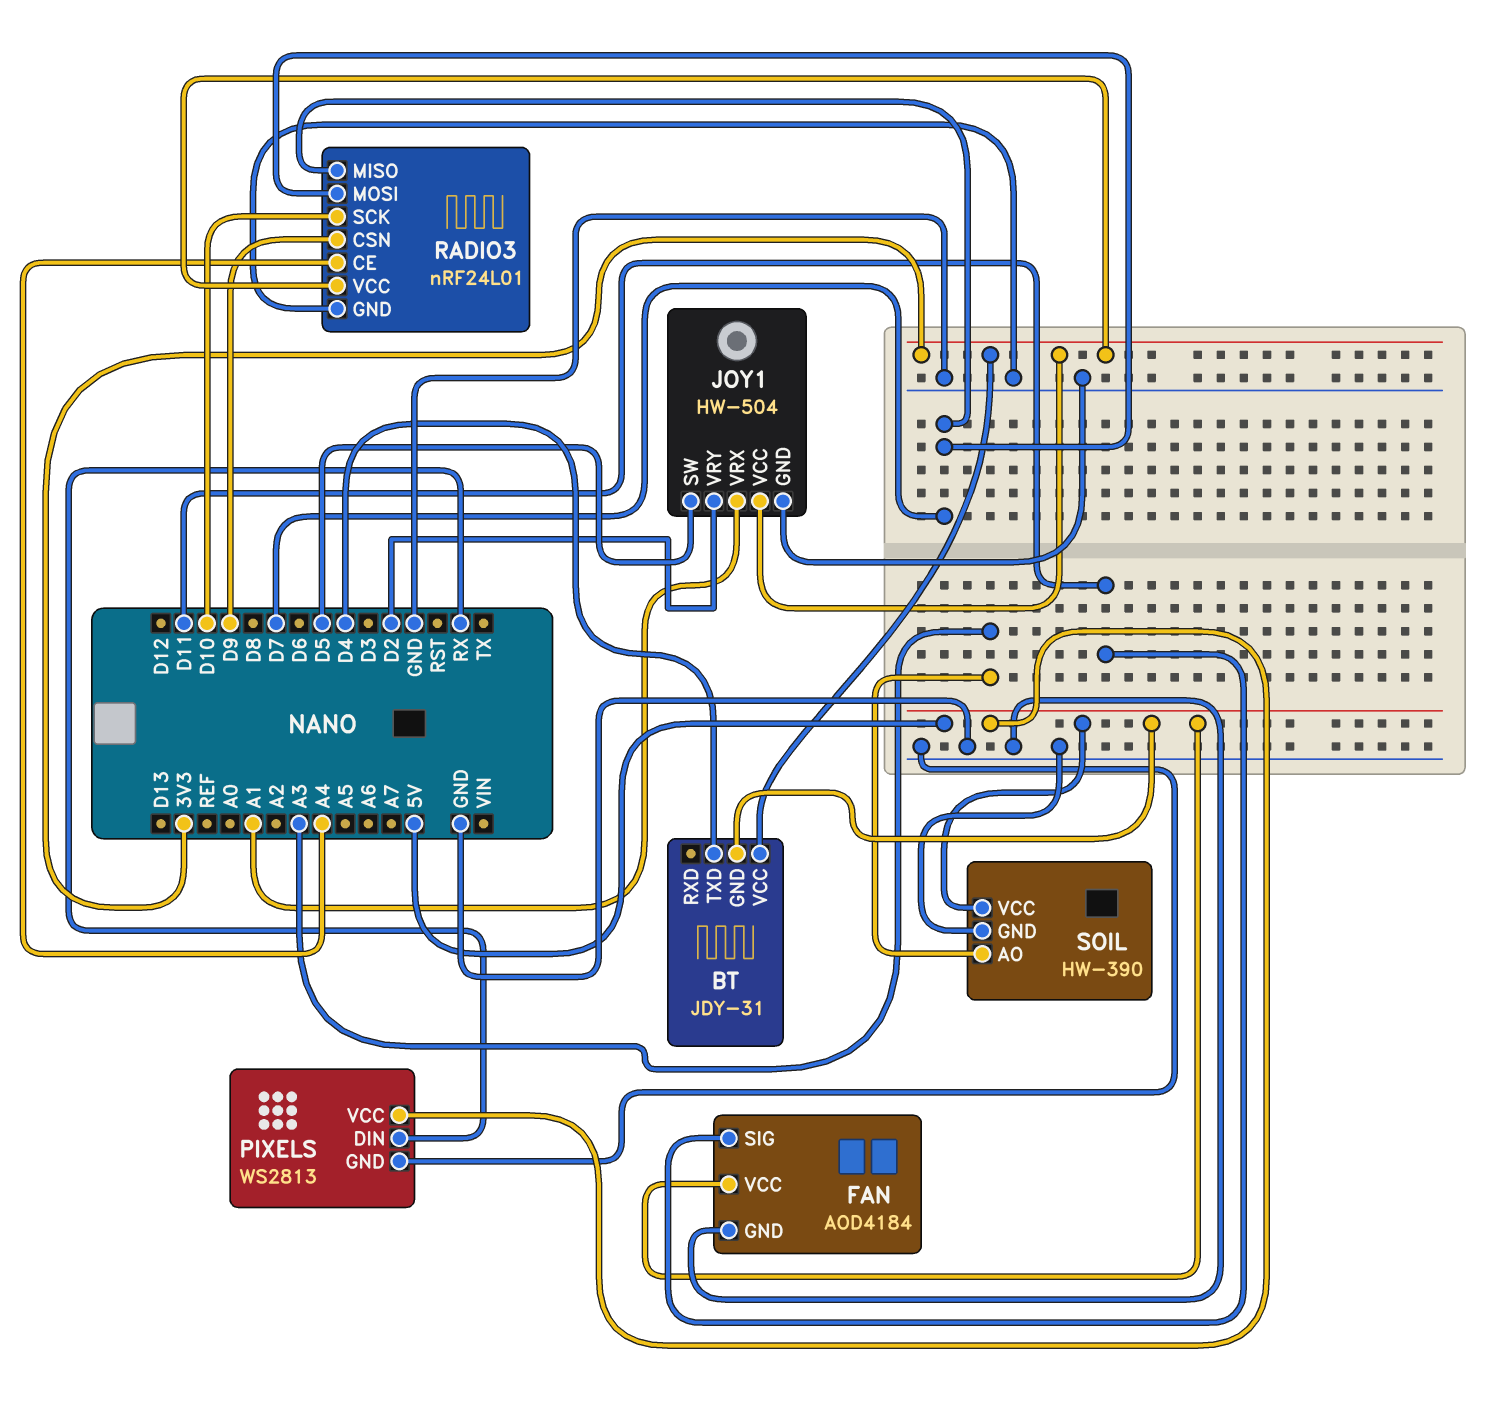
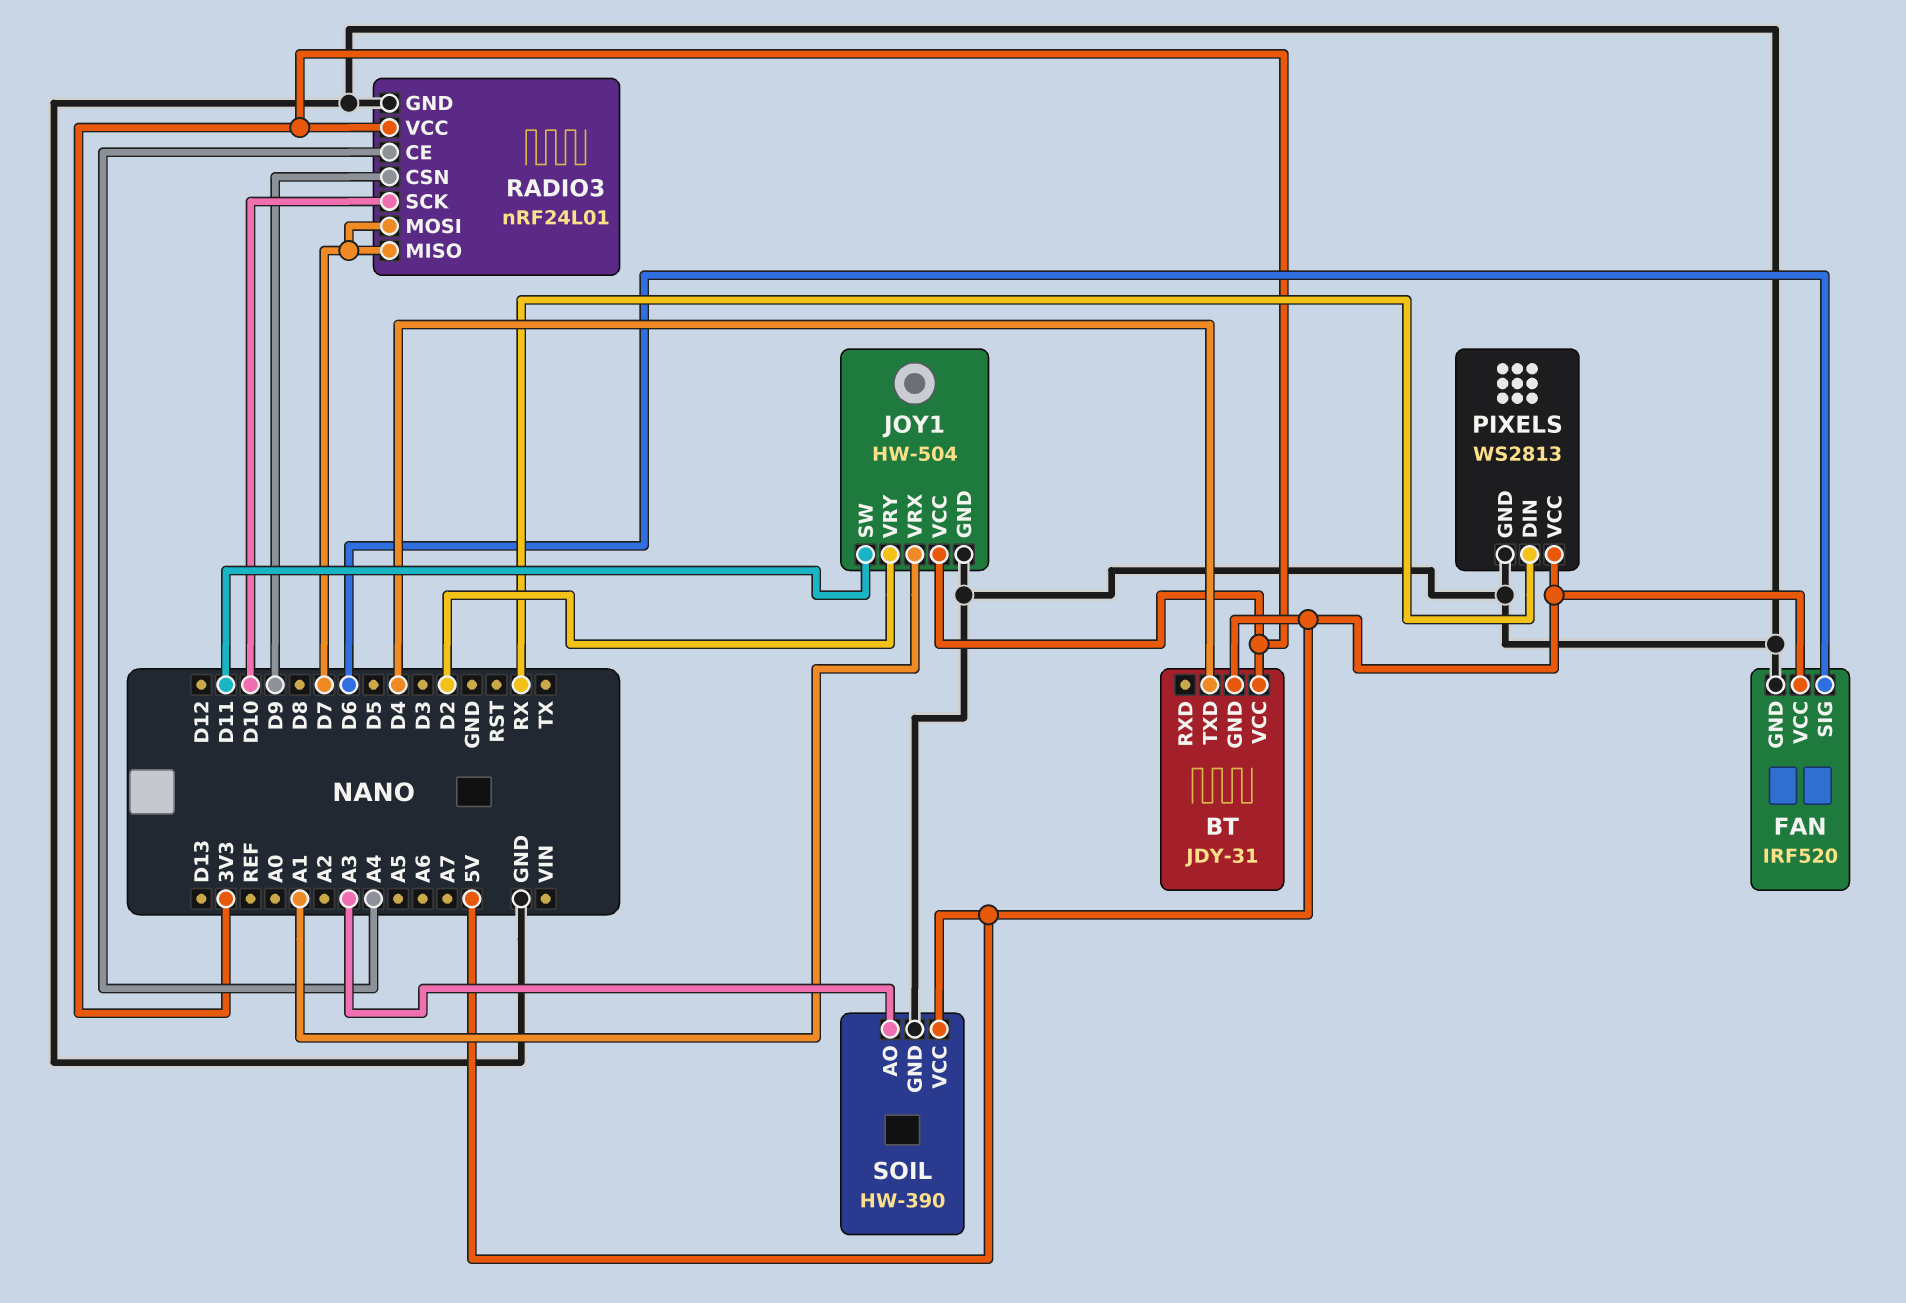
FAN: AOD4184 -> IRF520
FAN pin SIG: D11 -> D6
JOY1 pin SW: D5 -> D11

